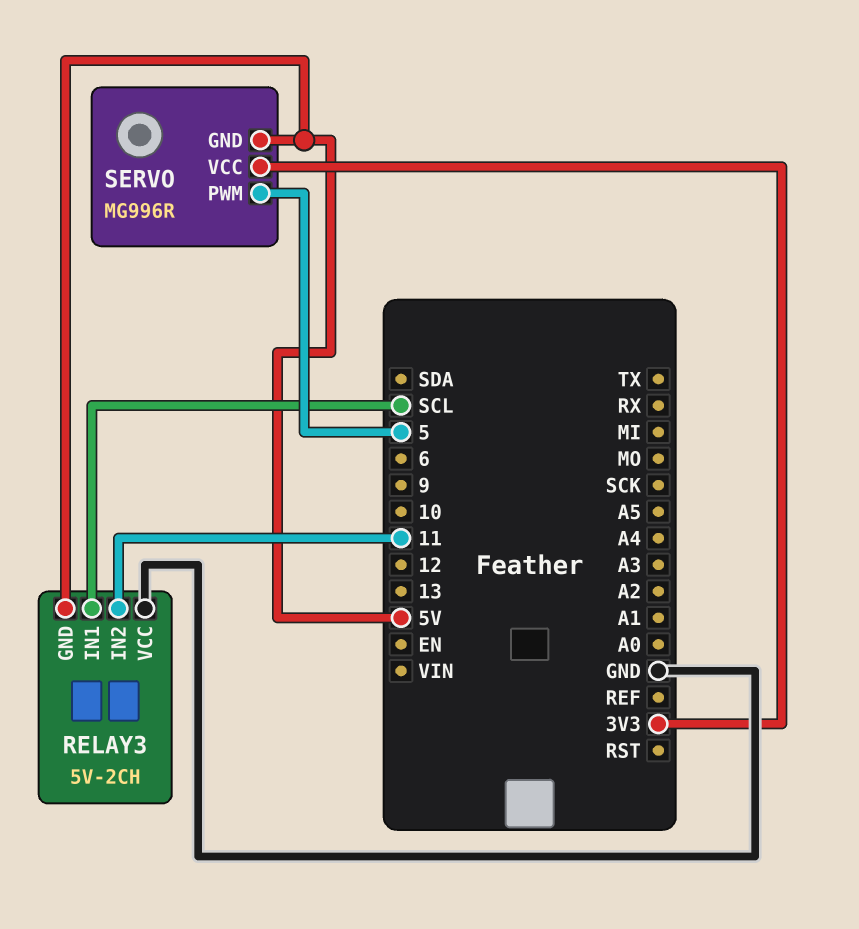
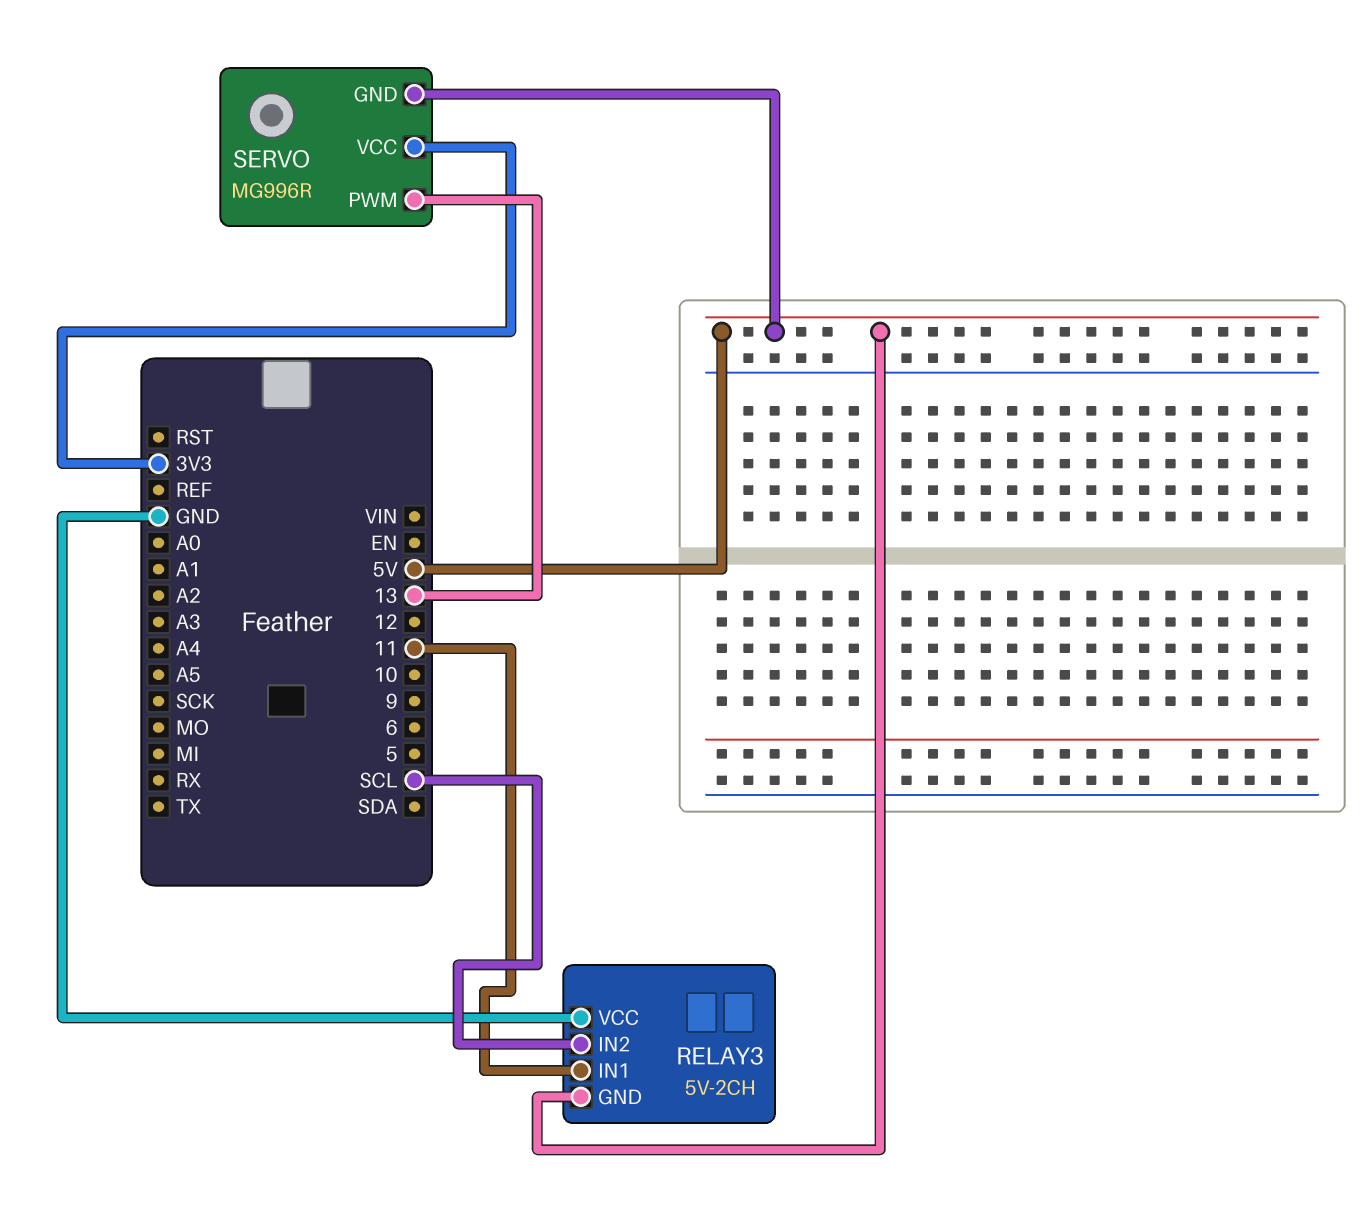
RELAY3 pin IN1: SCL -> 11
RELAY3 pin IN2: 11 -> SCL
SERVO pin PWM: 5 -> 13

